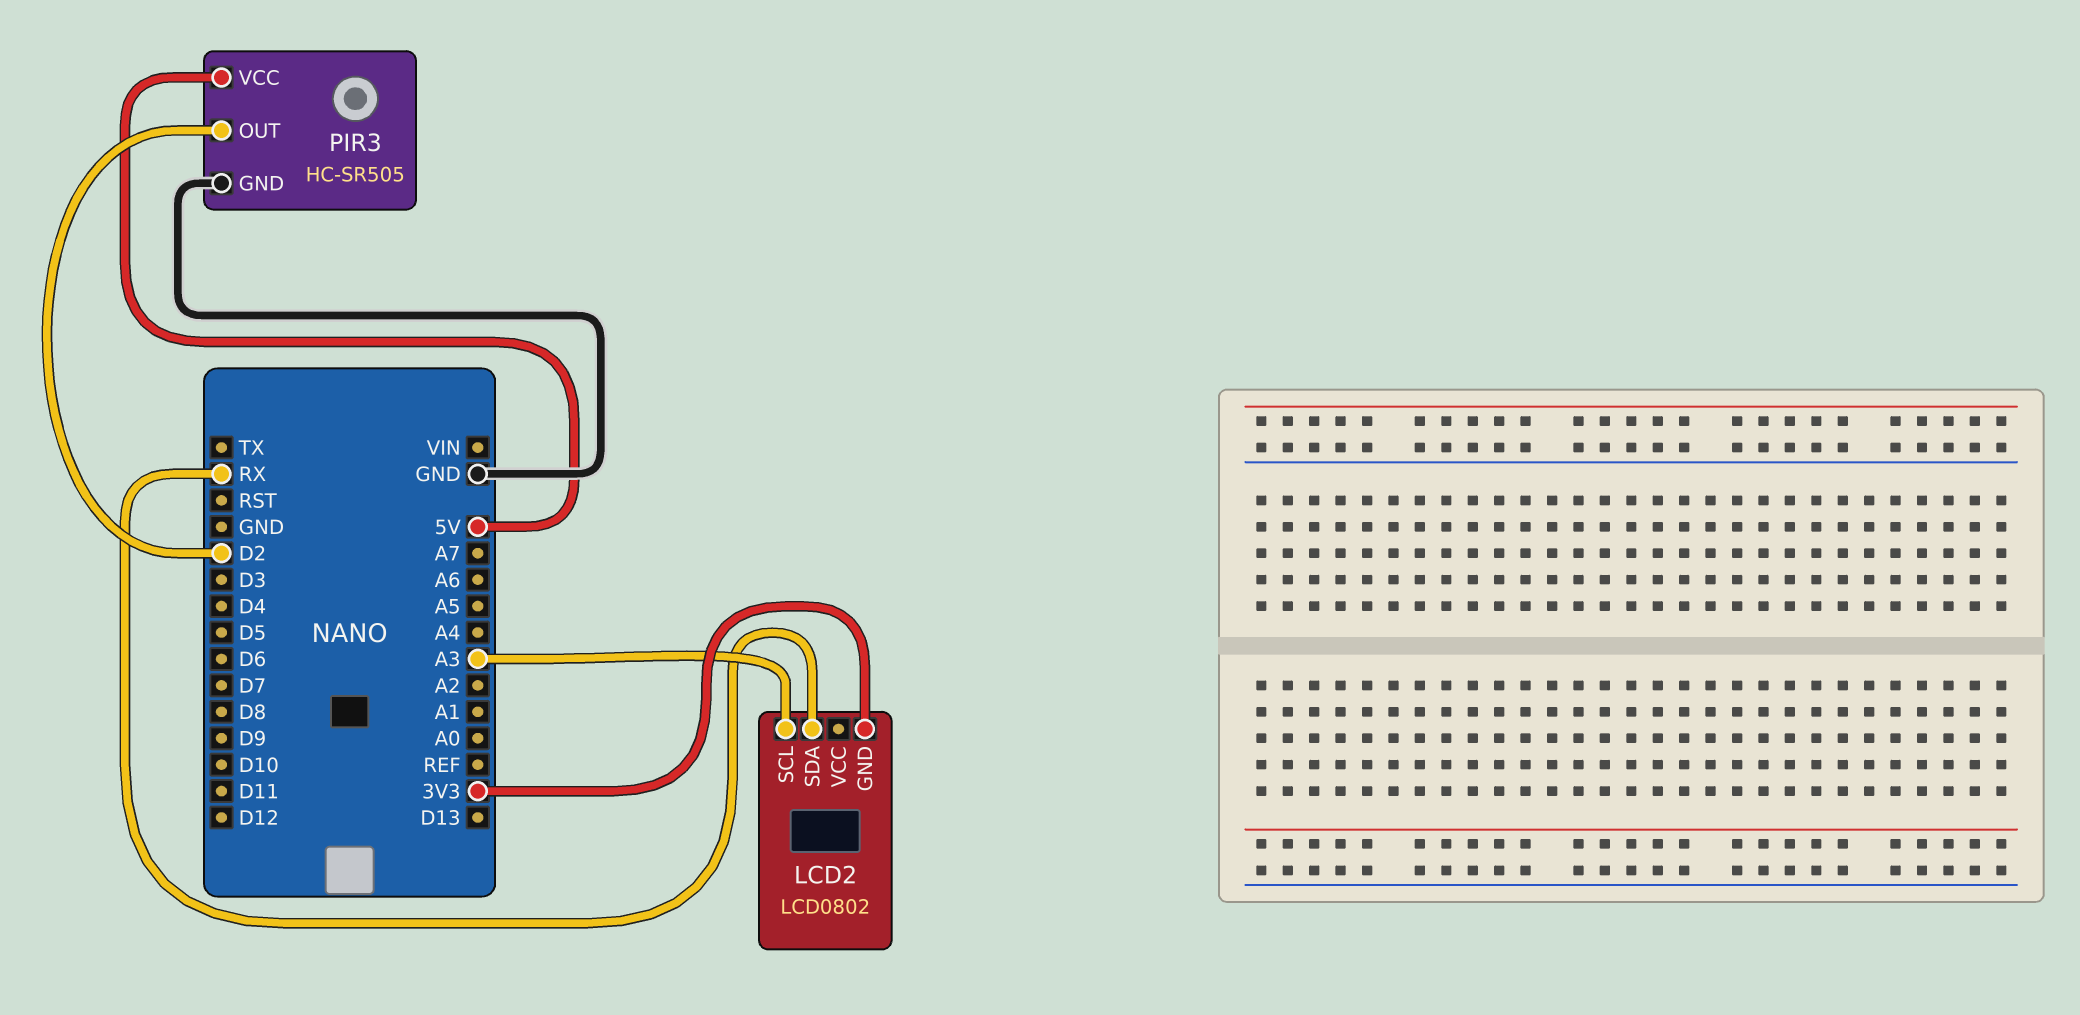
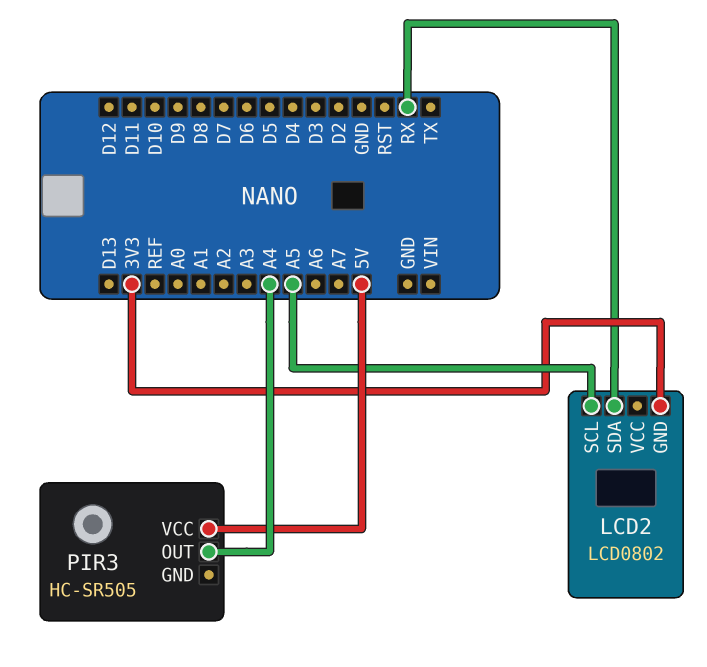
LCD2 pin SCL: A3 -> A5
PIR3 pin GND: GND -> none
PIR3 pin OUT: D2 -> A4

